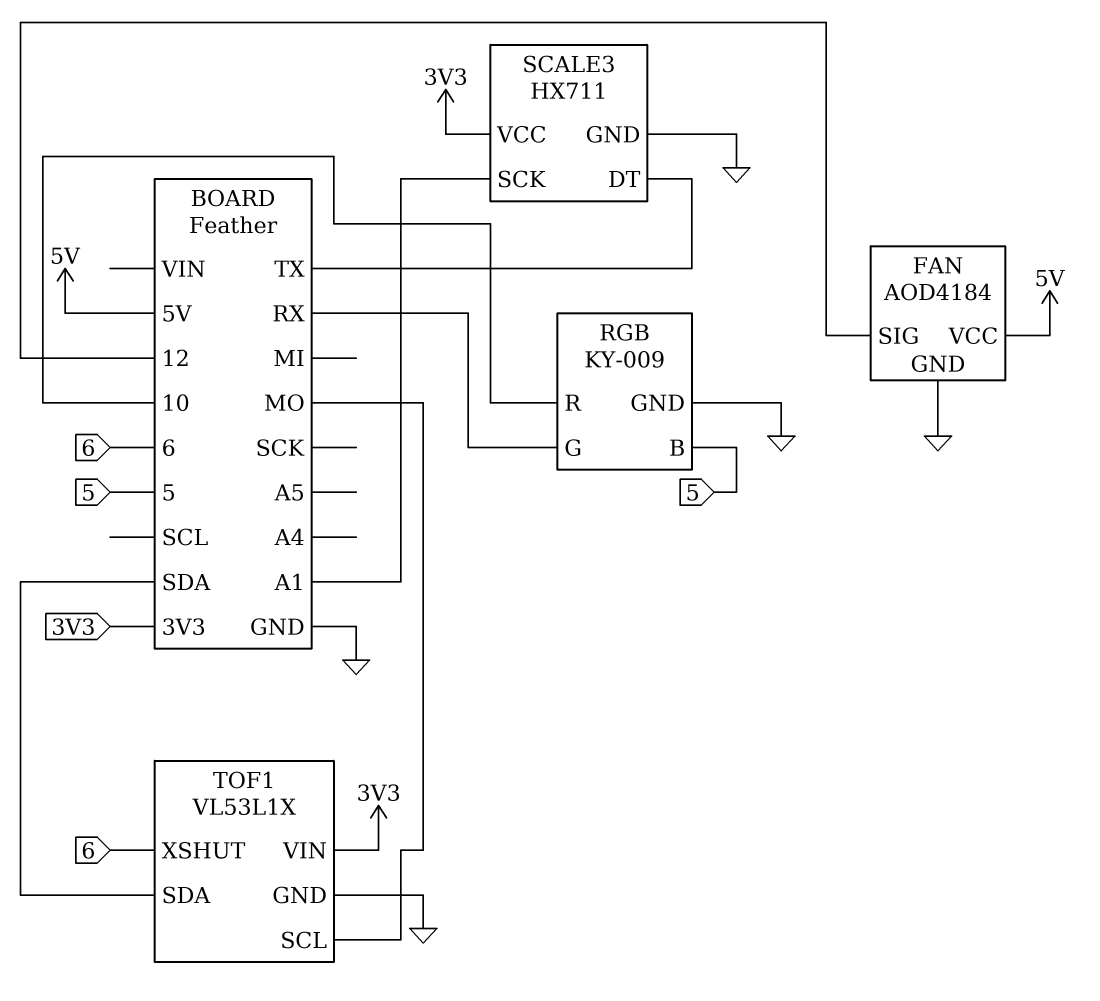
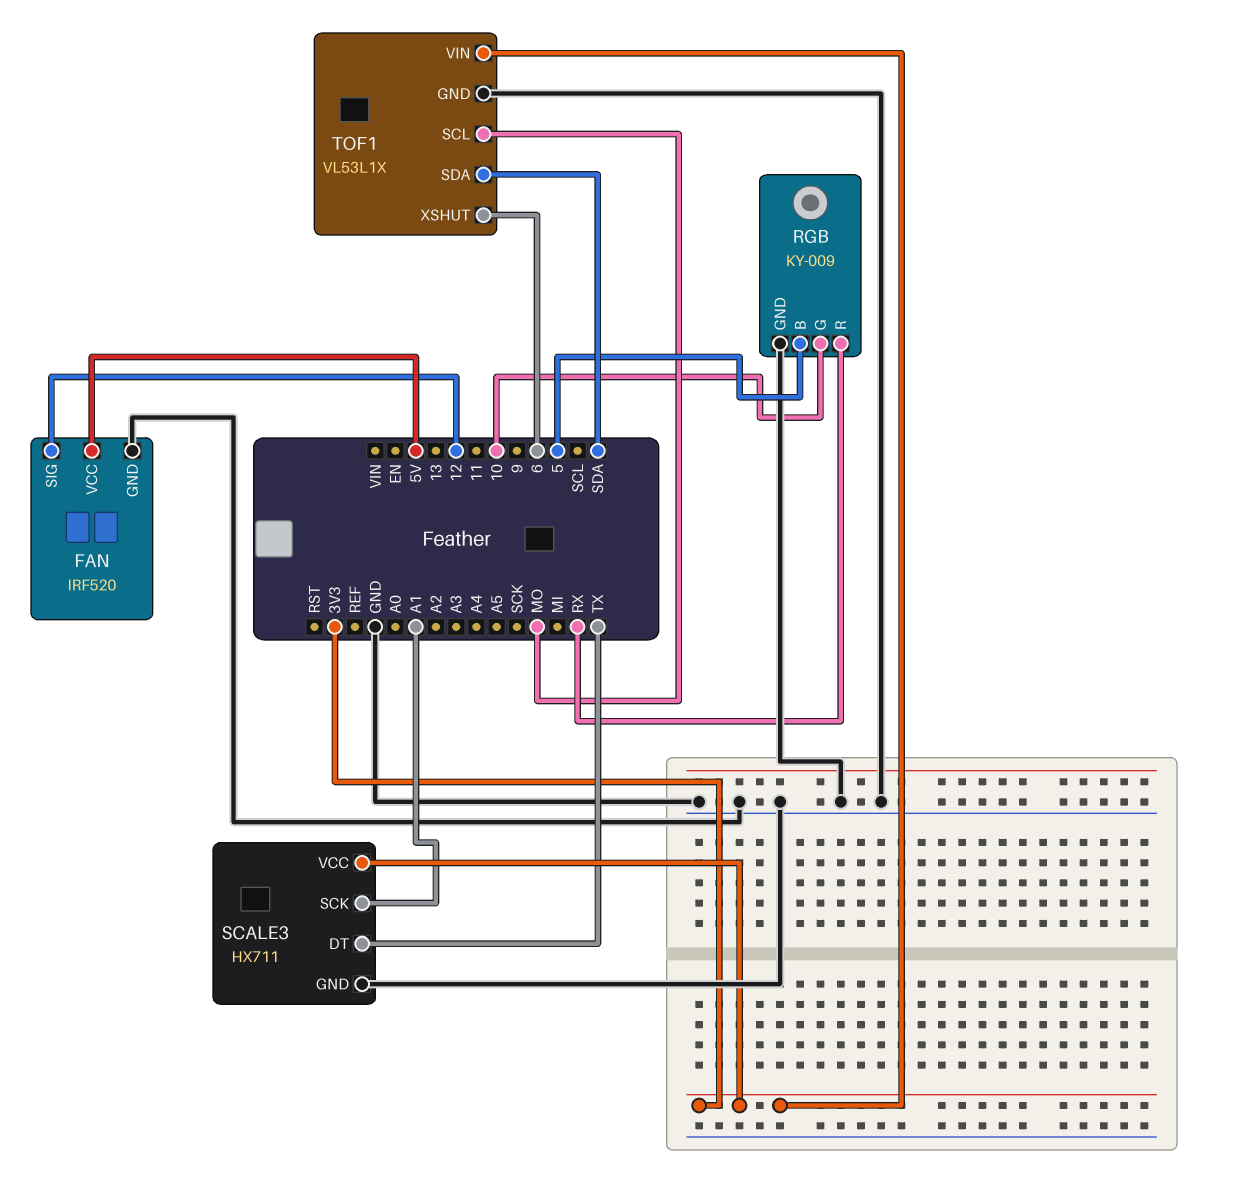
FAN: AOD4184 -> IRF520
RGB pin G: RX -> 10
RGB pin R: 10 -> RX

